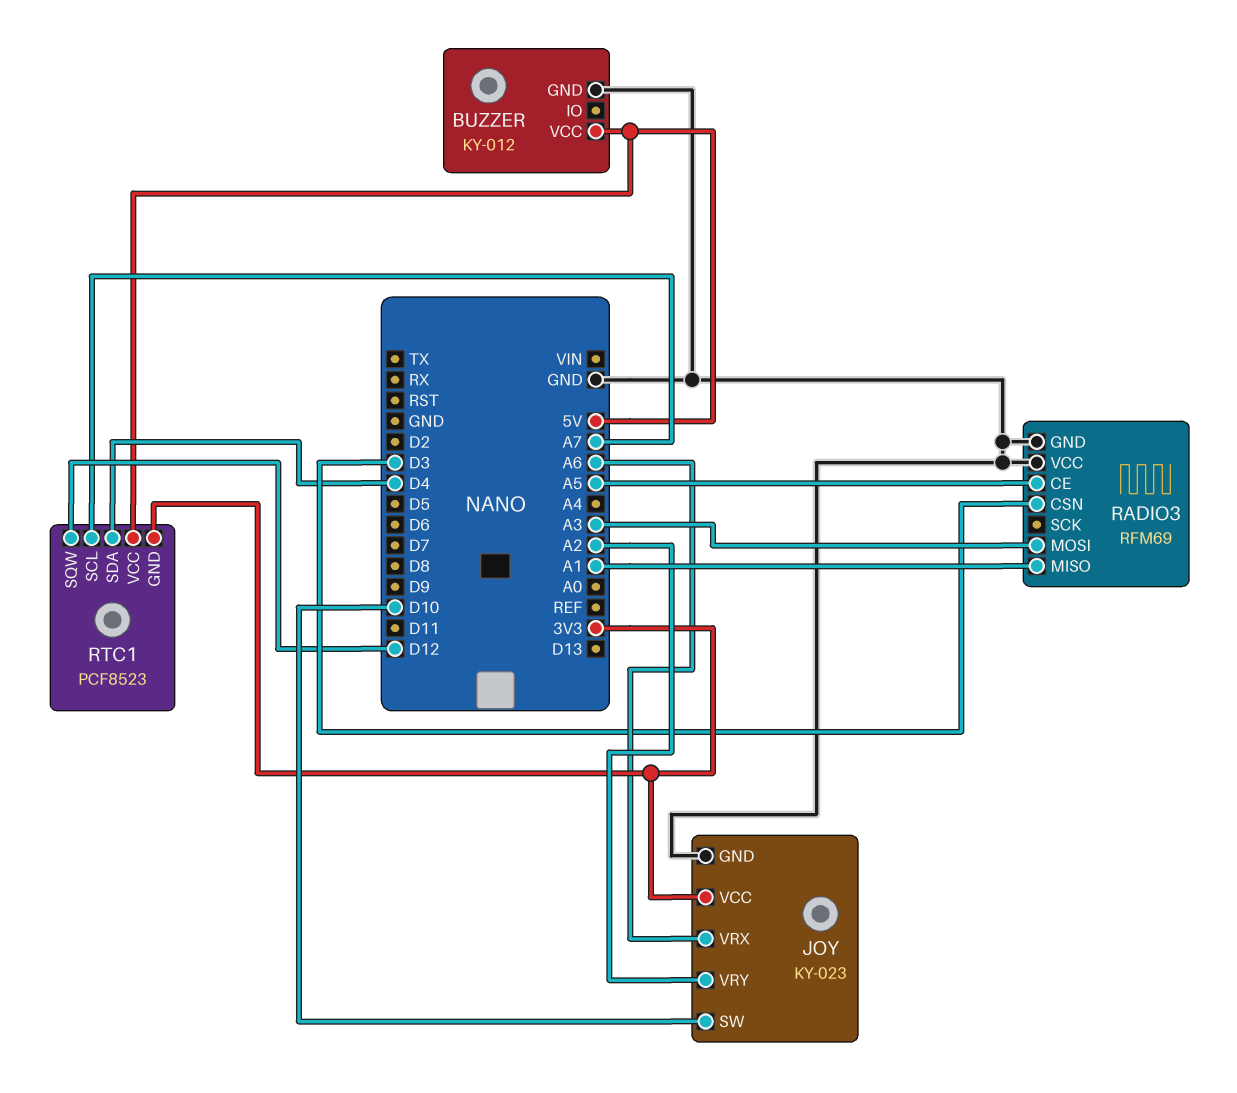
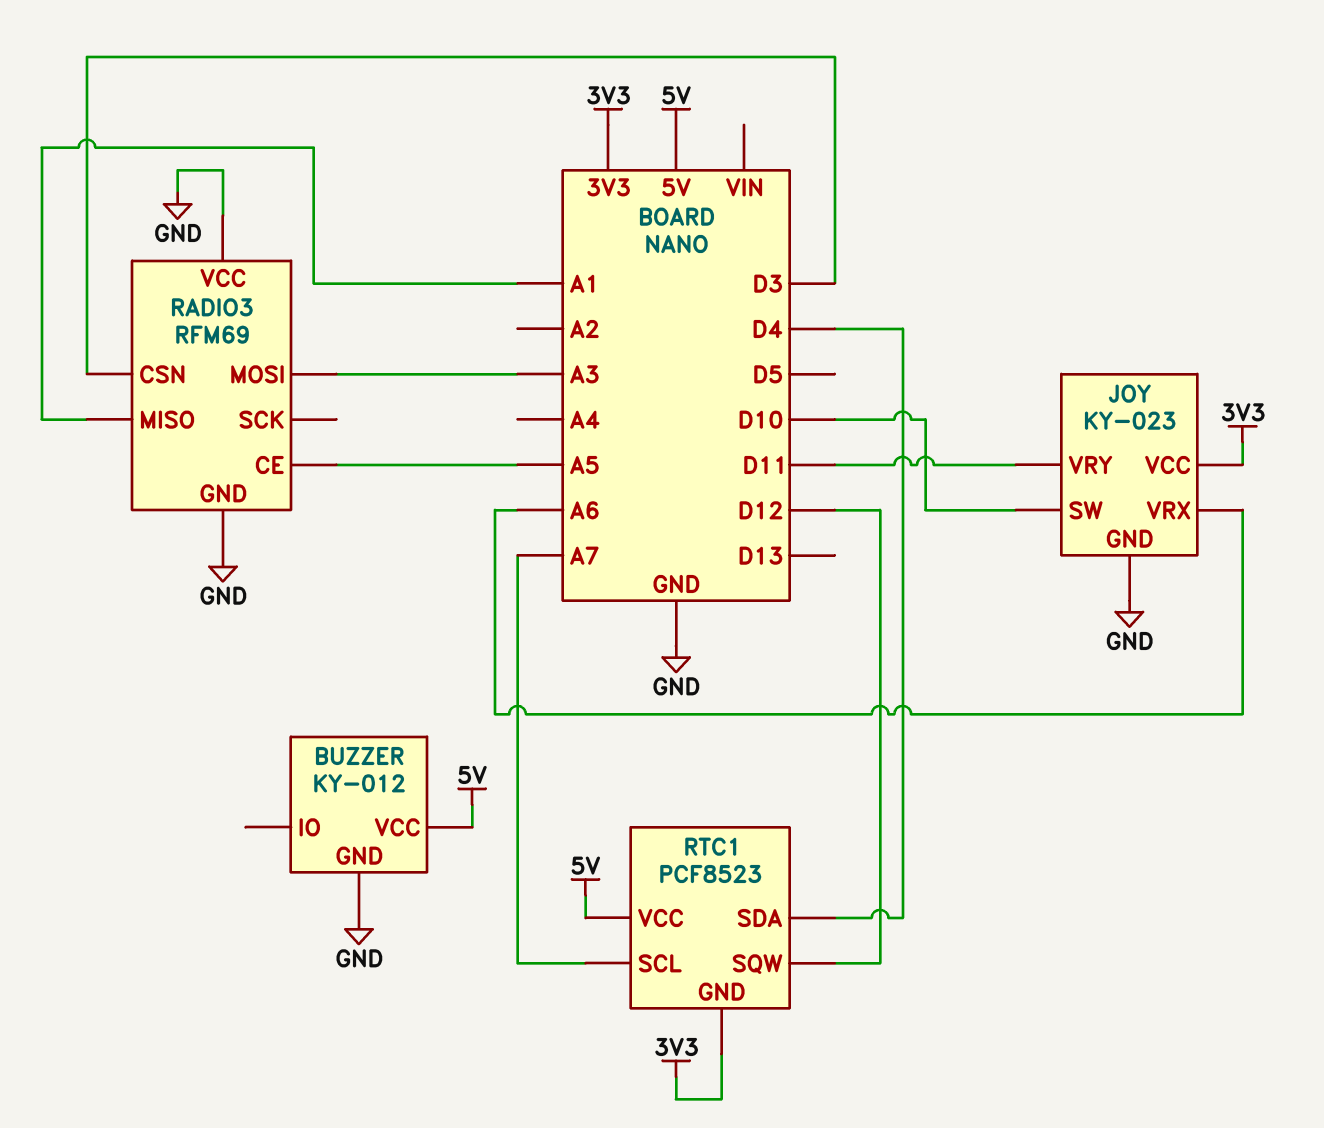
JOY pin VRY: A2 -> D11

